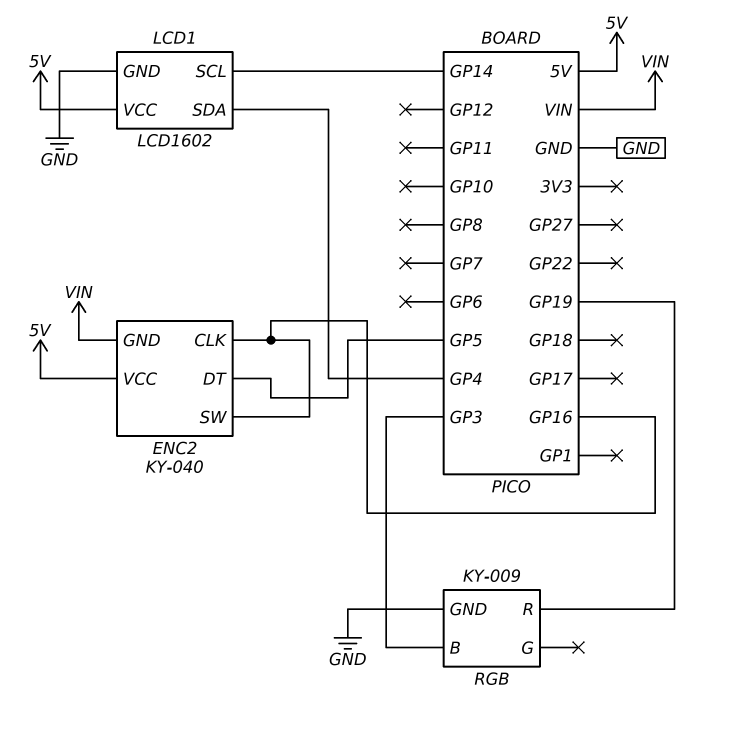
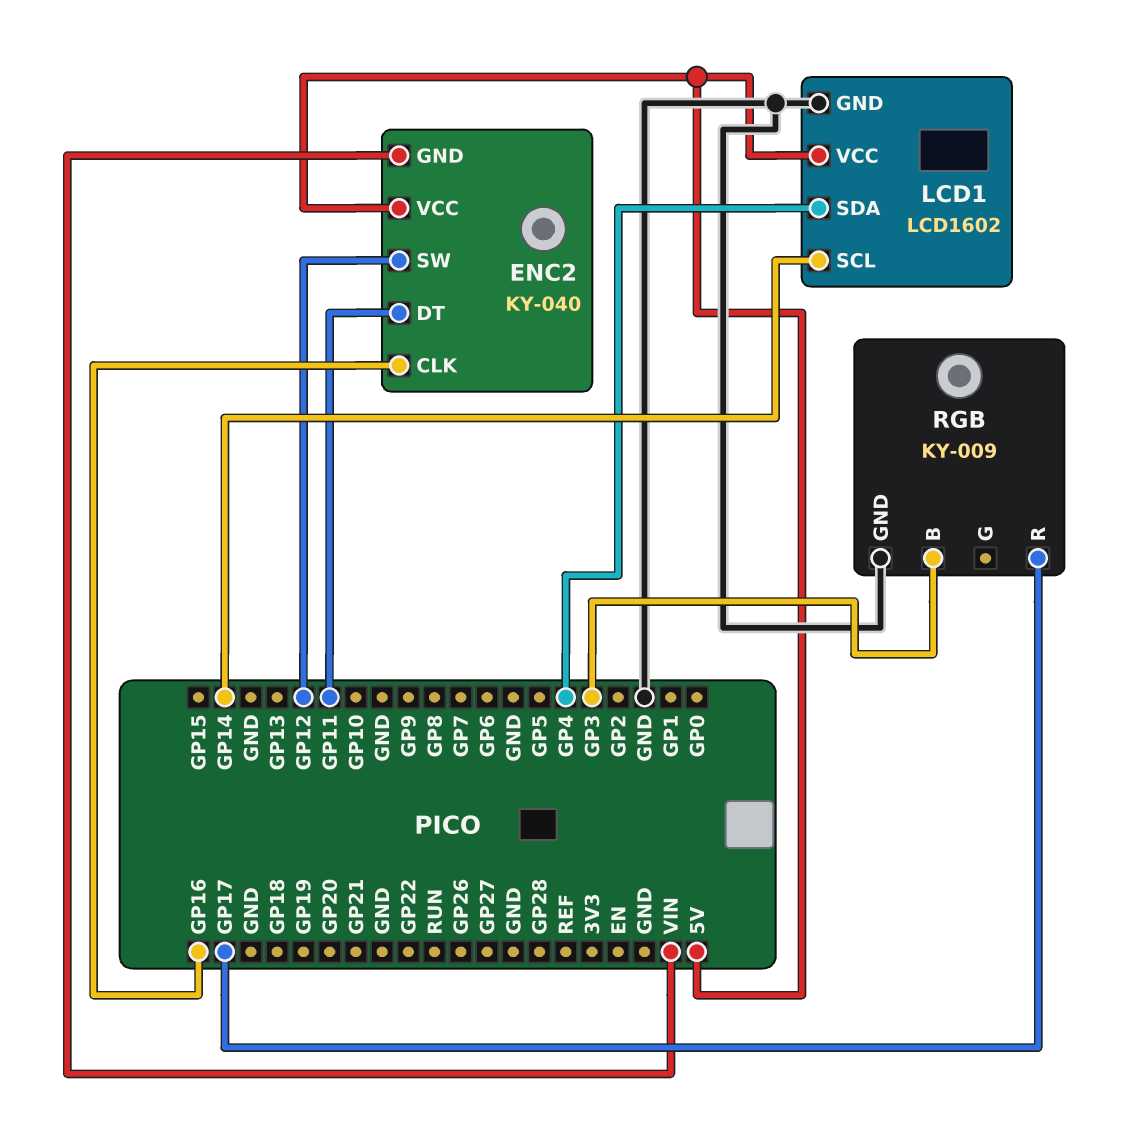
ENC2 pin DT: GP5 -> GP11
ENC2 pin SW: GP16 -> GP12
RGB pin R: GP19 -> GP17

